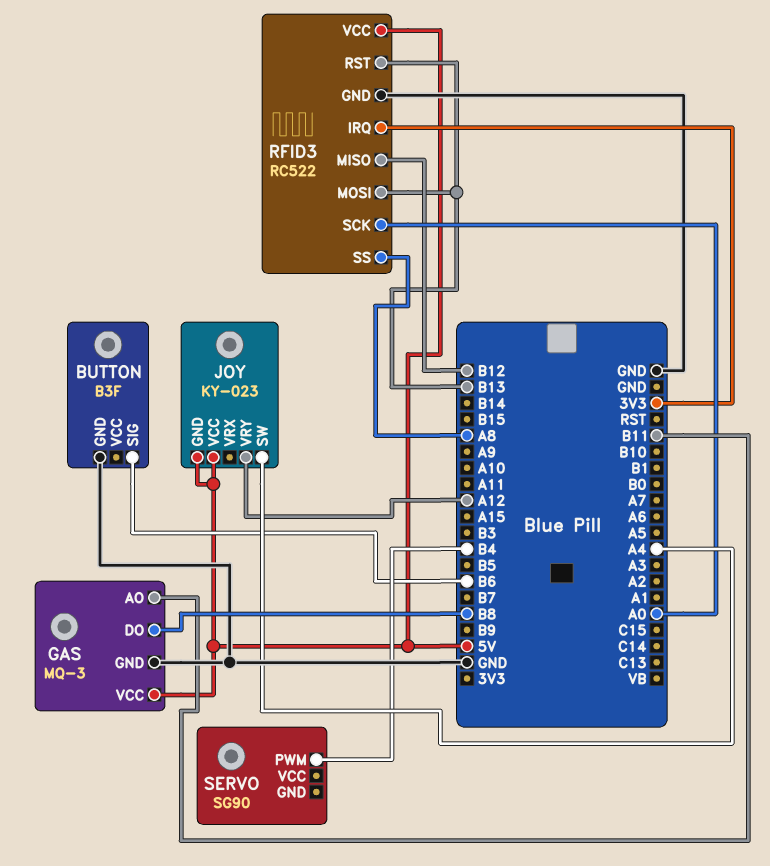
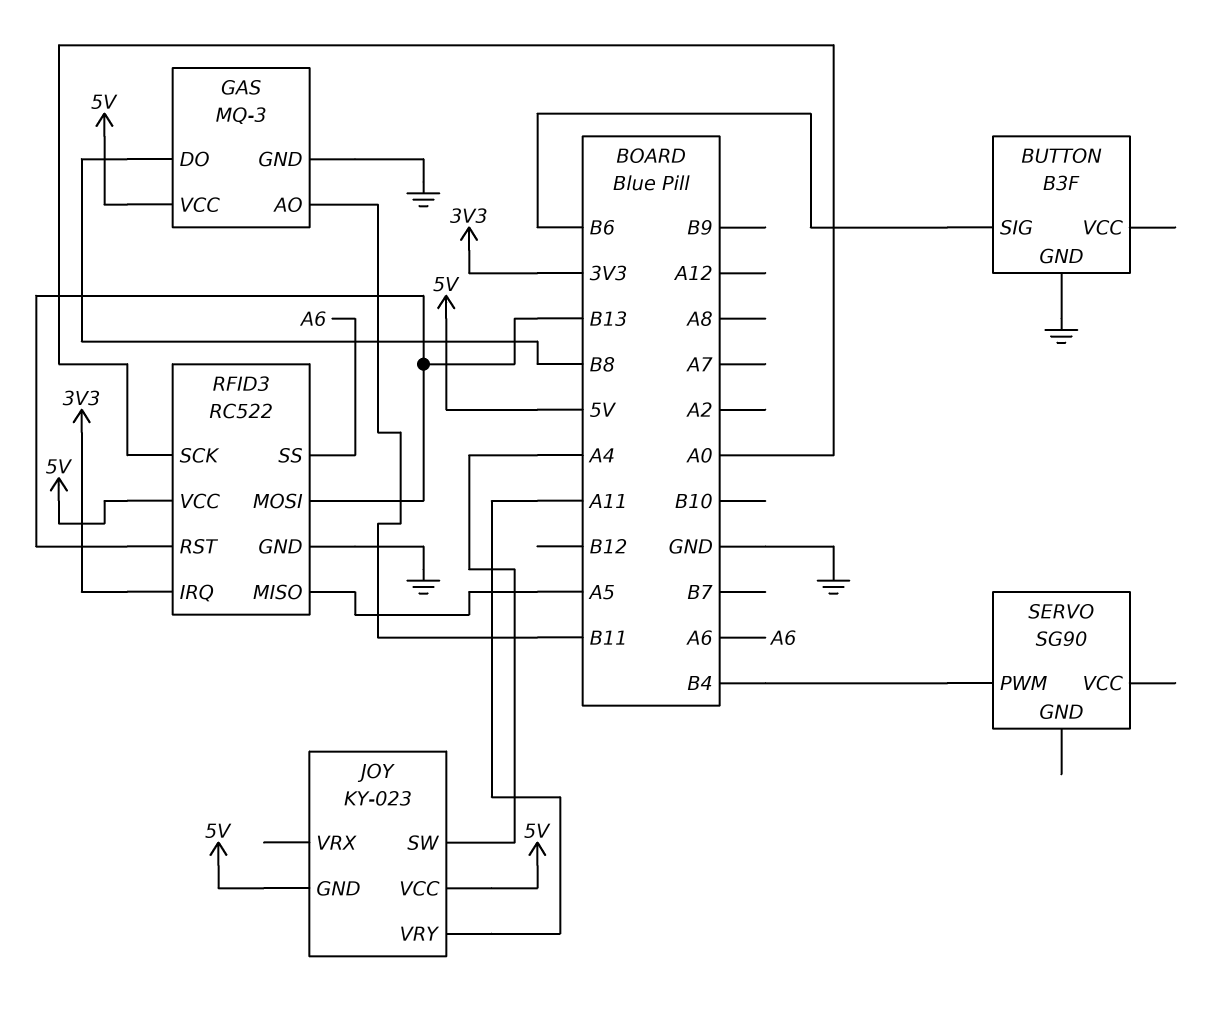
JOY pin VRY: A12 -> A11
RFID3 pin MISO: B12 -> A5
RFID3 pin SS: A8 -> A6

